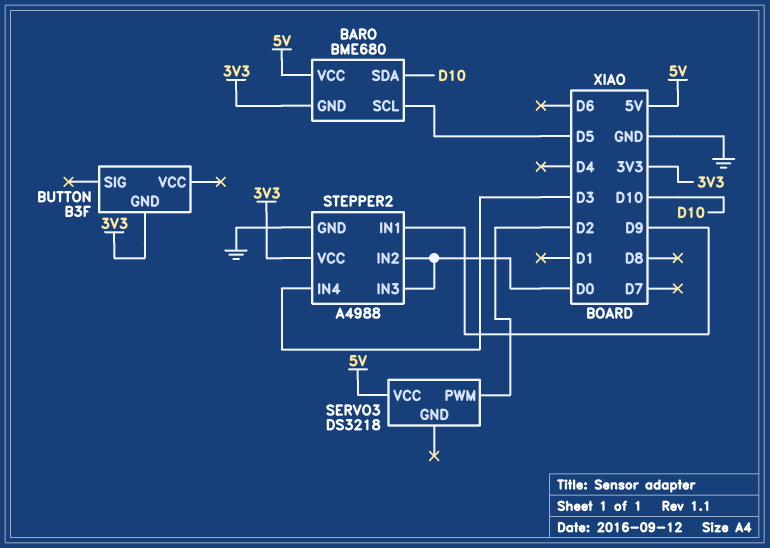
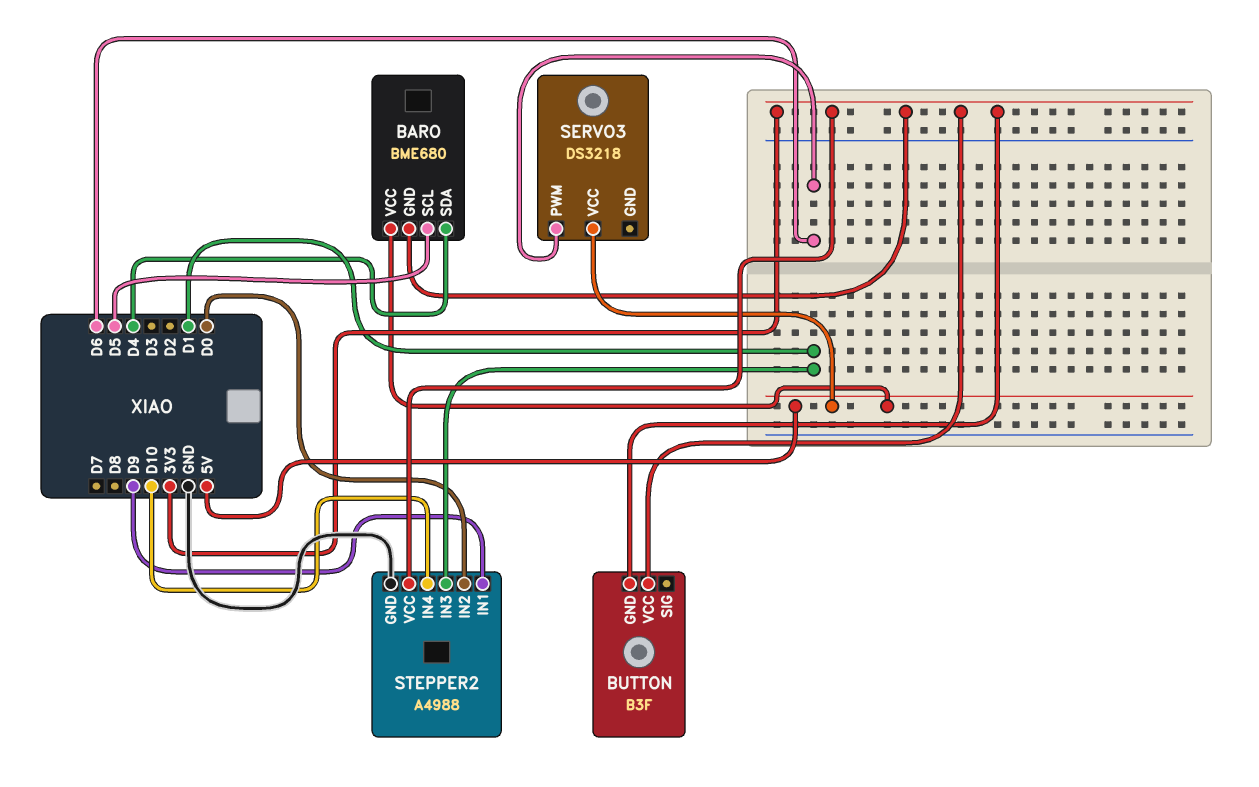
BARO pin SDA: D10 -> D4
BUTTON pin VCC: none -> 3V3
SERVO3 pin PWM: D2 -> D6
STEPPER2 pin IN3: D0 -> D1
STEPPER2 pin IN4: D3 -> D10

